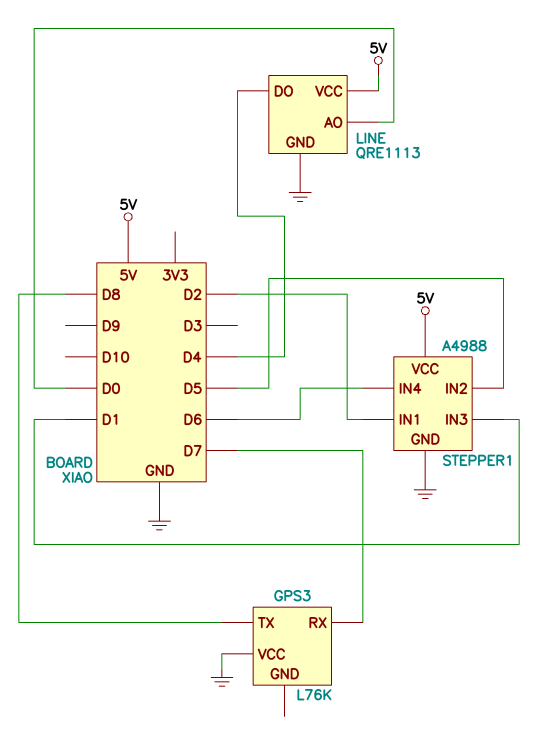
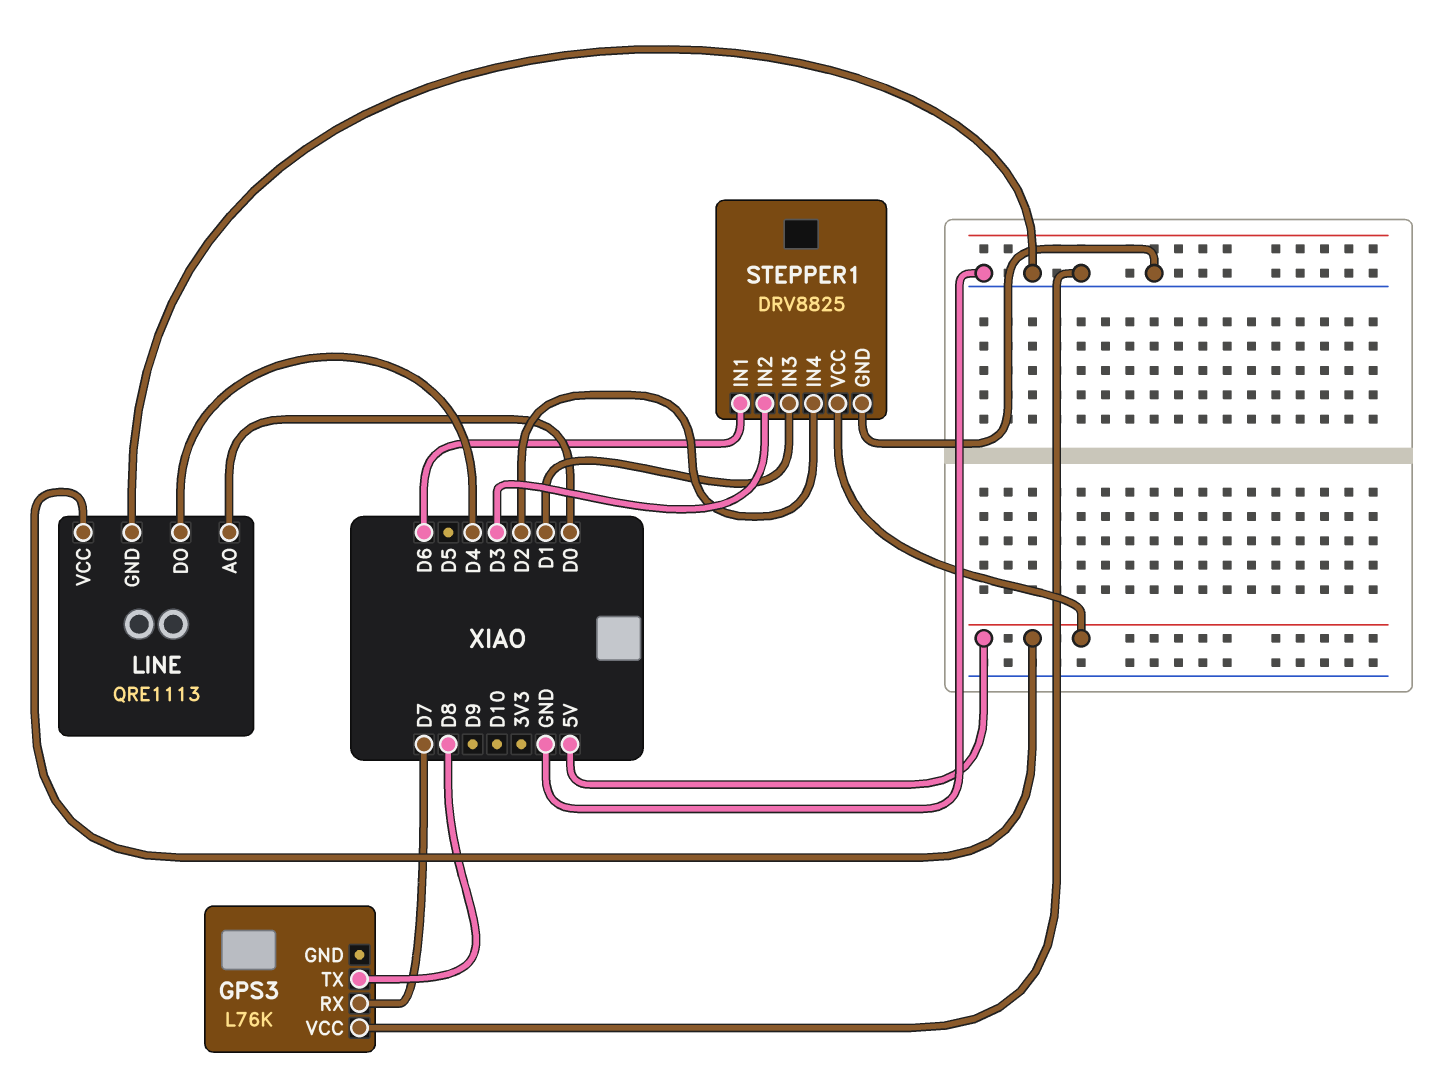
STEPPER1: A4988 -> DRV8825
STEPPER1 pin IN1: D2 -> D6
STEPPER1 pin IN2: D5 -> D3
STEPPER1 pin IN4: D6 -> D2

